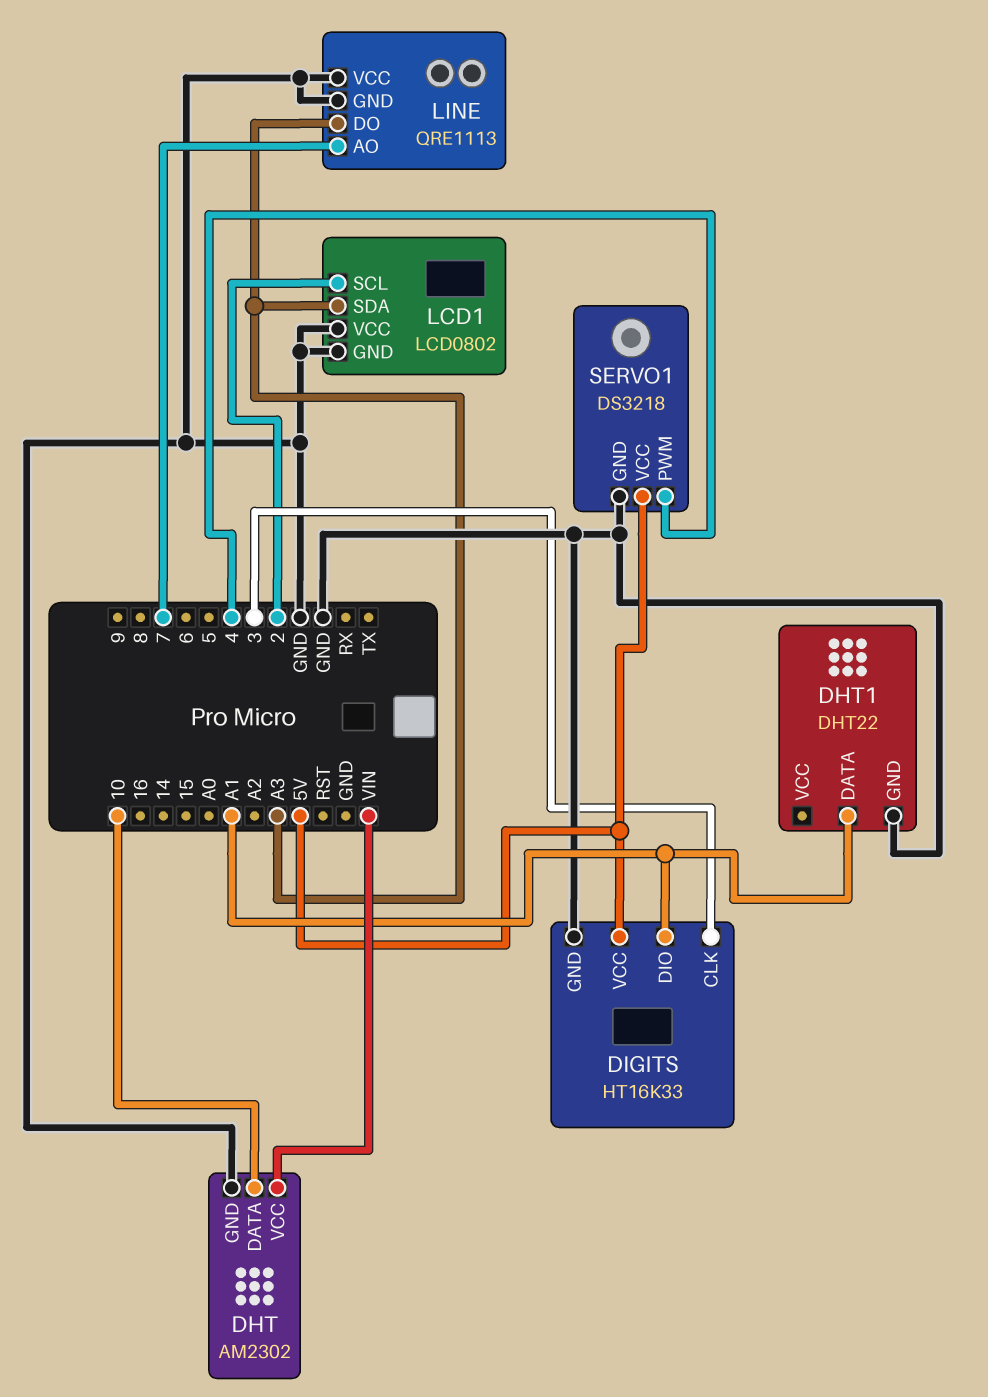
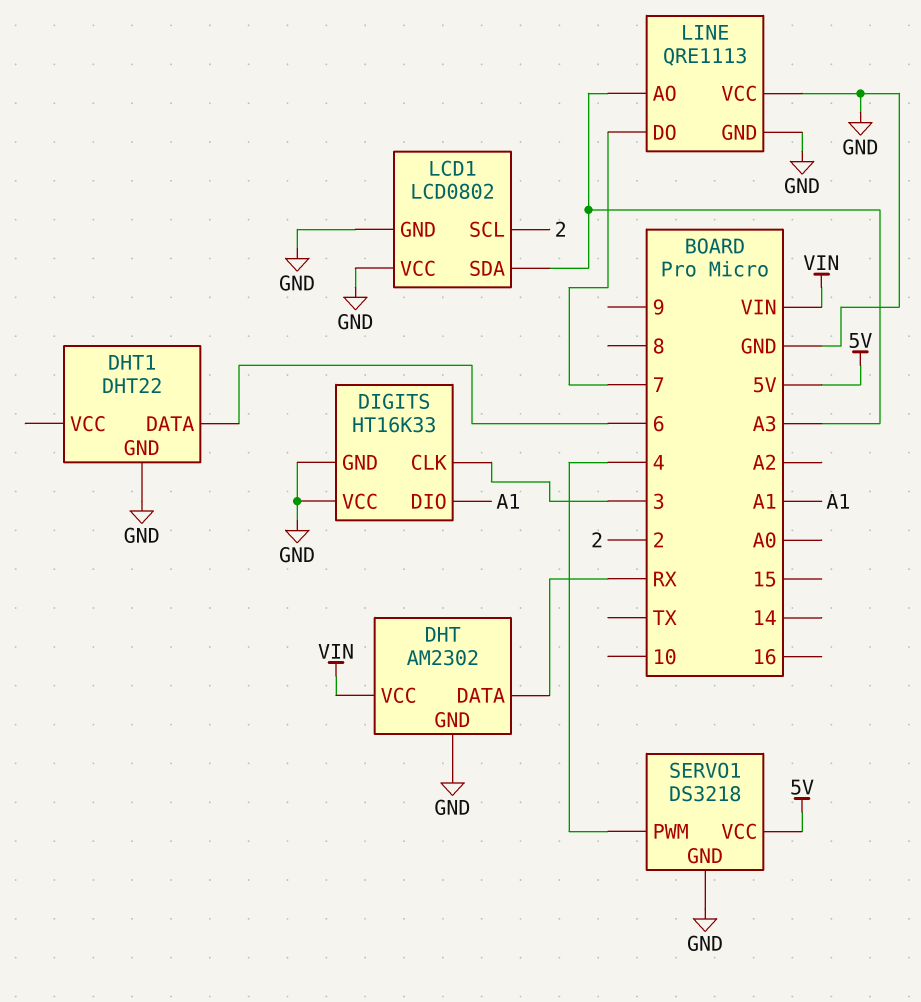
DHT pin DATA: 10 -> RX
DHT1 pin DATA: A1 -> 6
DIGITS pin VCC: 5V -> GND
LINE pin AO: 7 -> A3
LINE pin DO: A3 -> 7

